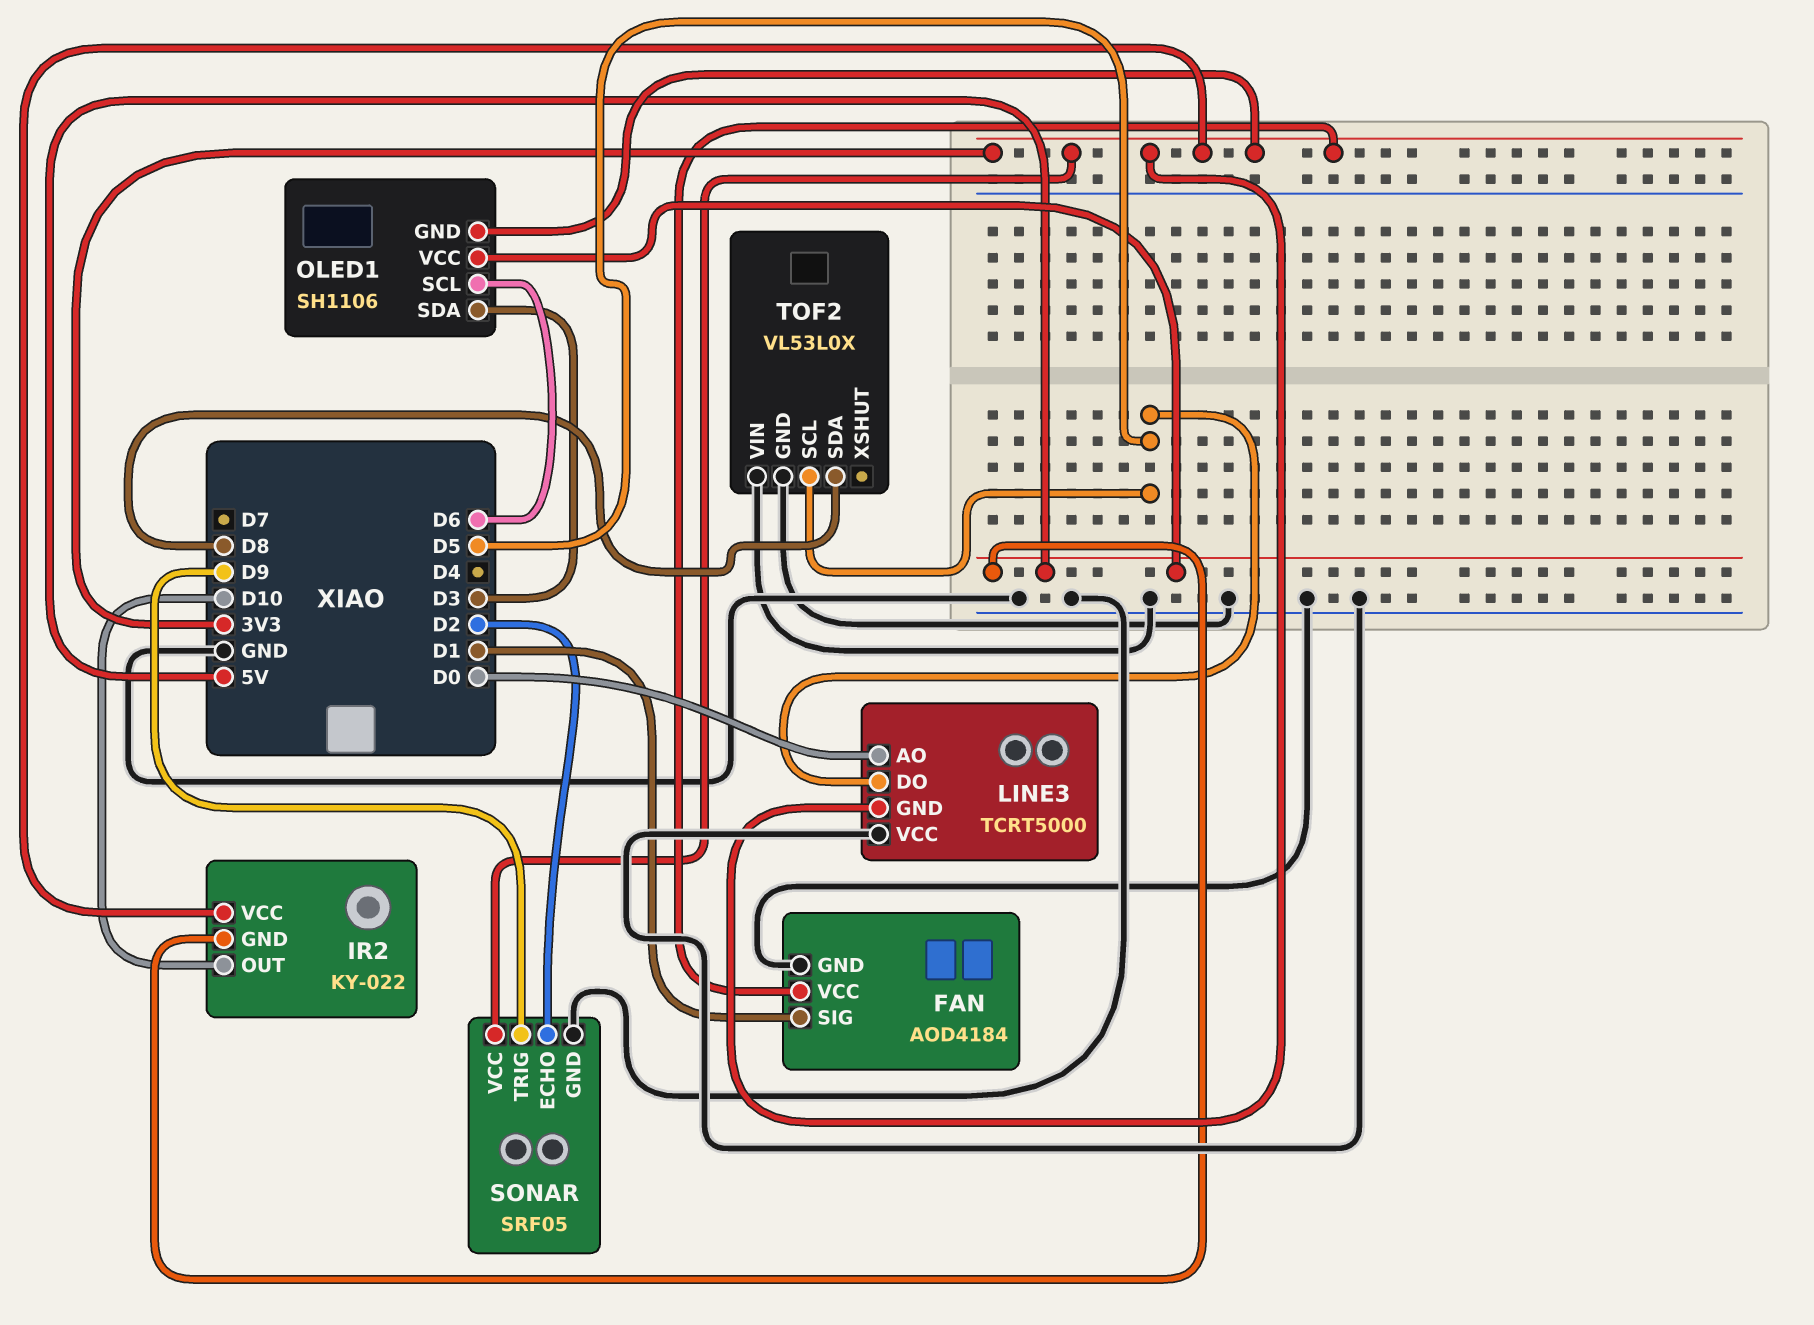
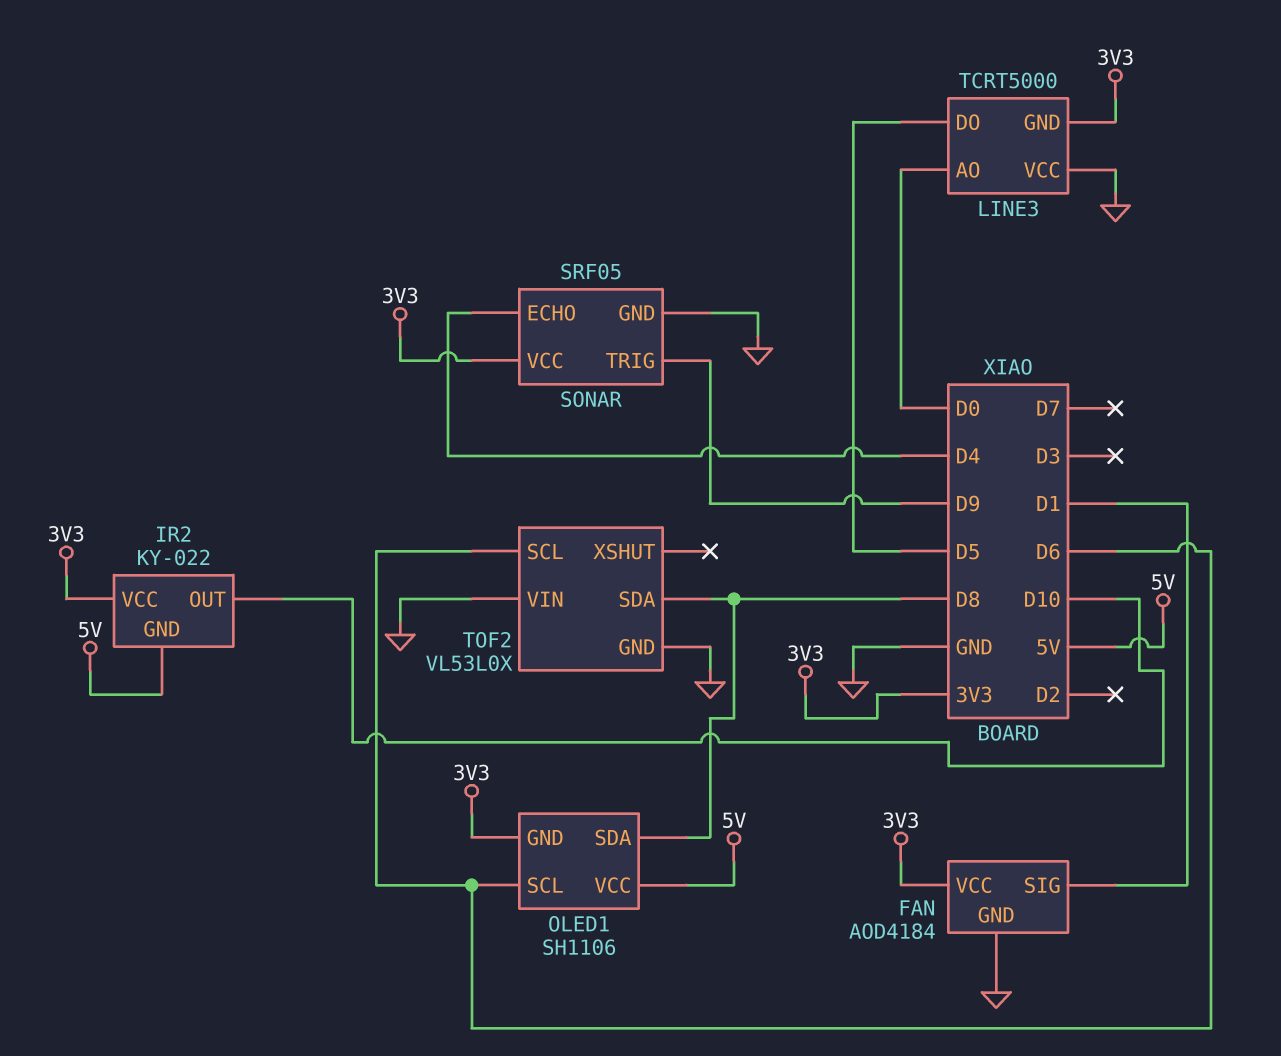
OLED1 pin SDA: D3 -> D8
SONAR pin ECHO: D2 -> D4
TOF2 pin SCL: D5 -> D6

